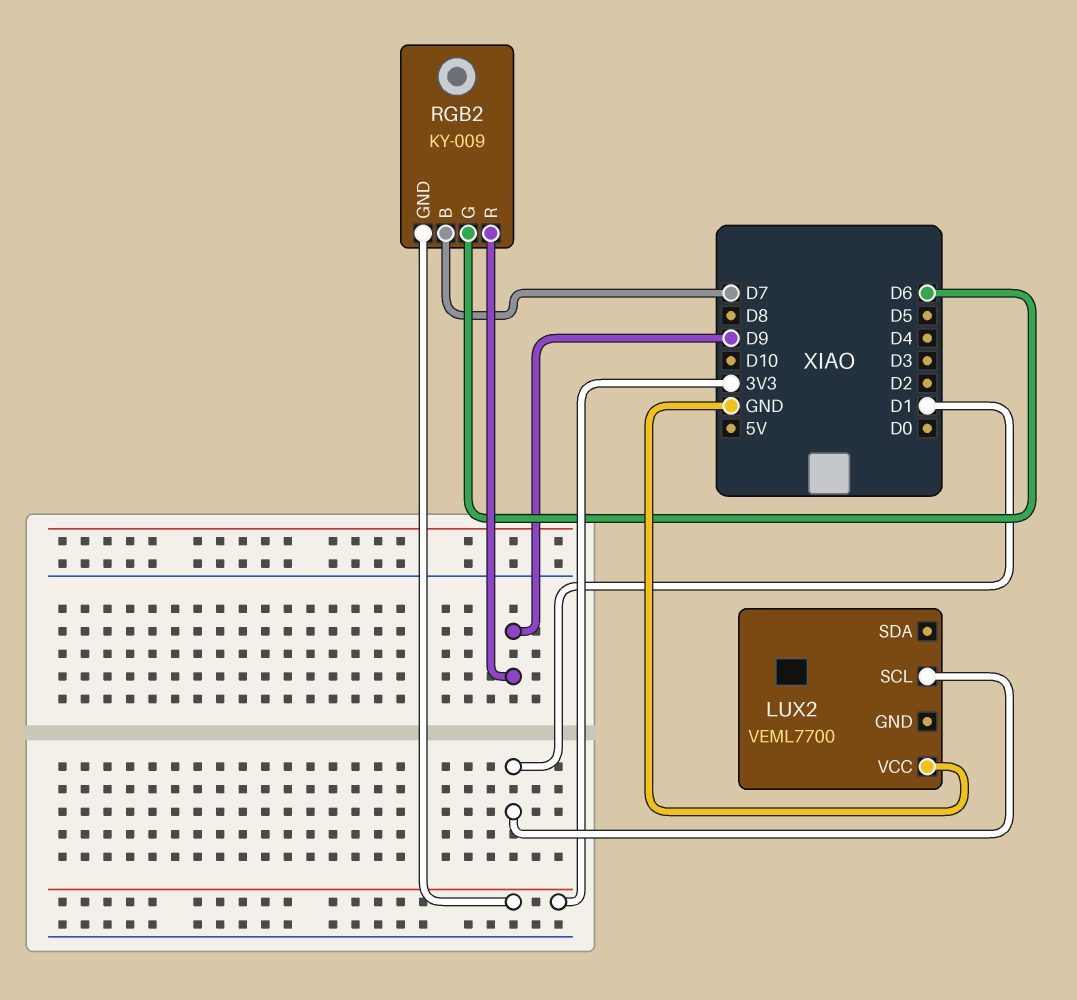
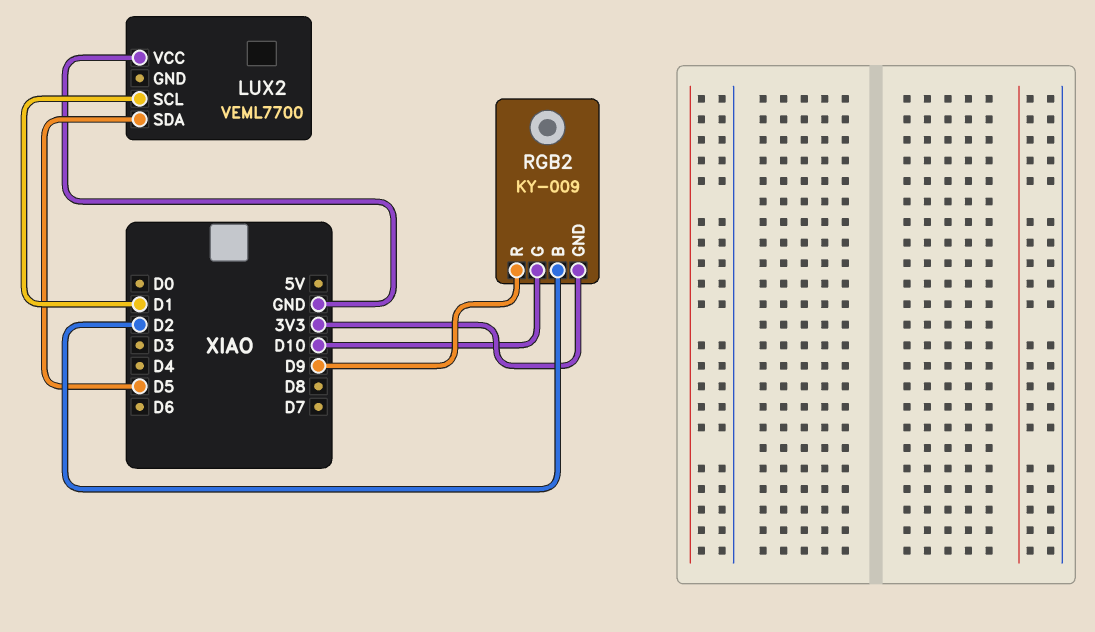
LUX2 pin SDA: none -> D5
RGB2 pin B: D7 -> D2
RGB2 pin G: D6 -> D10

